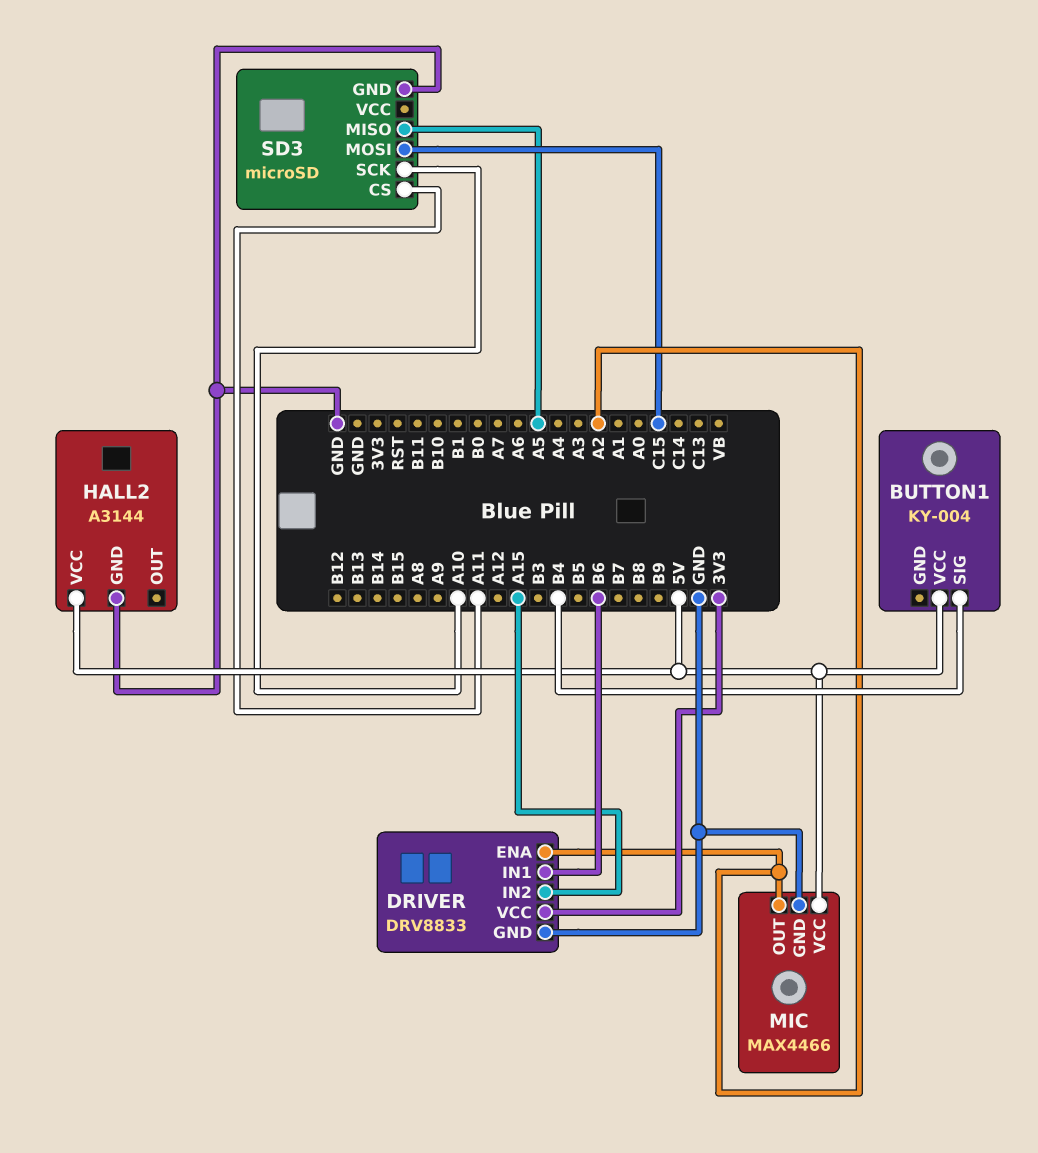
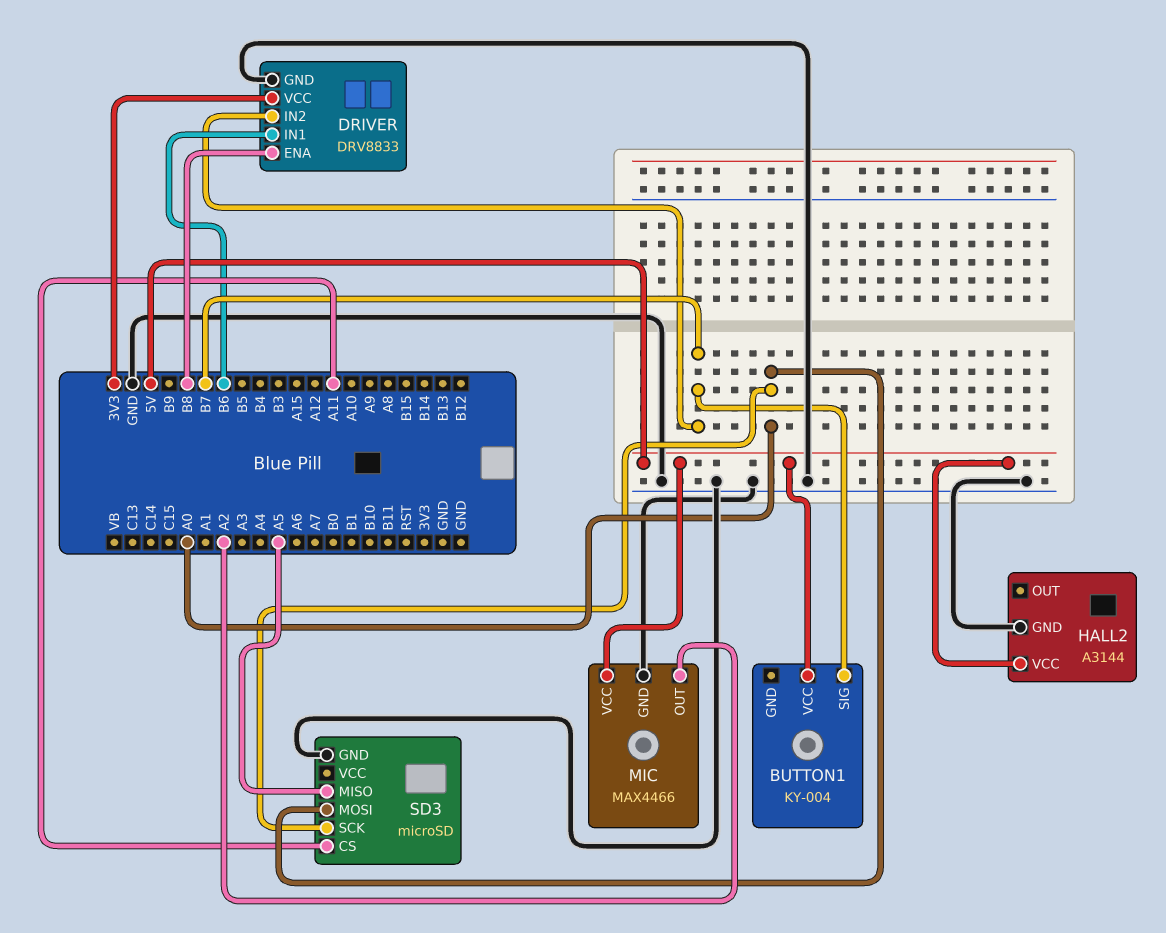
BUTTON1 pin SIG: B4 -> B7
DRIVER pin ENA: A2 -> B8
DRIVER pin IN2: A15 -> B7
SD3 pin MOSI: C15 -> A0
SD3 pin SCK: A10 -> A0

